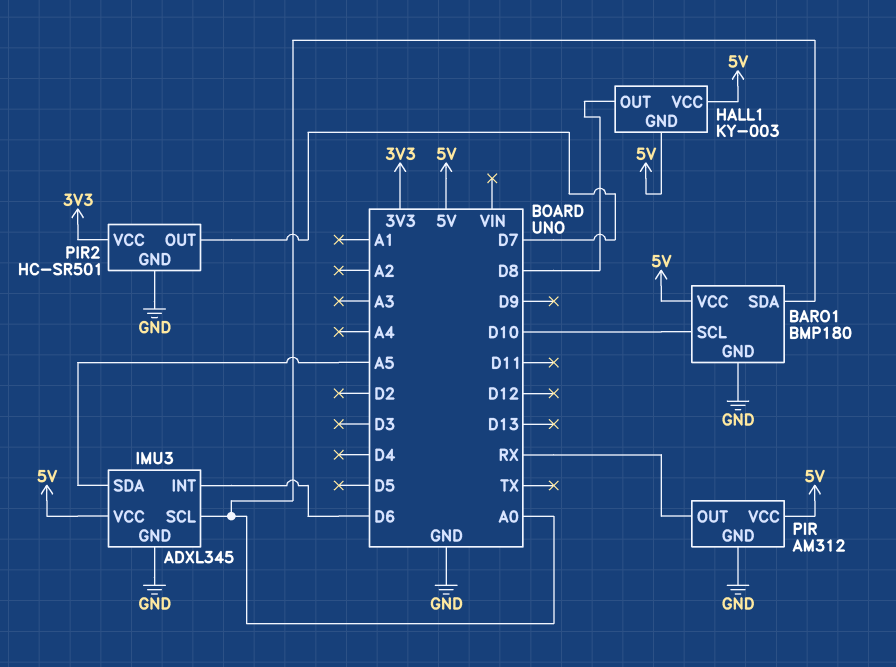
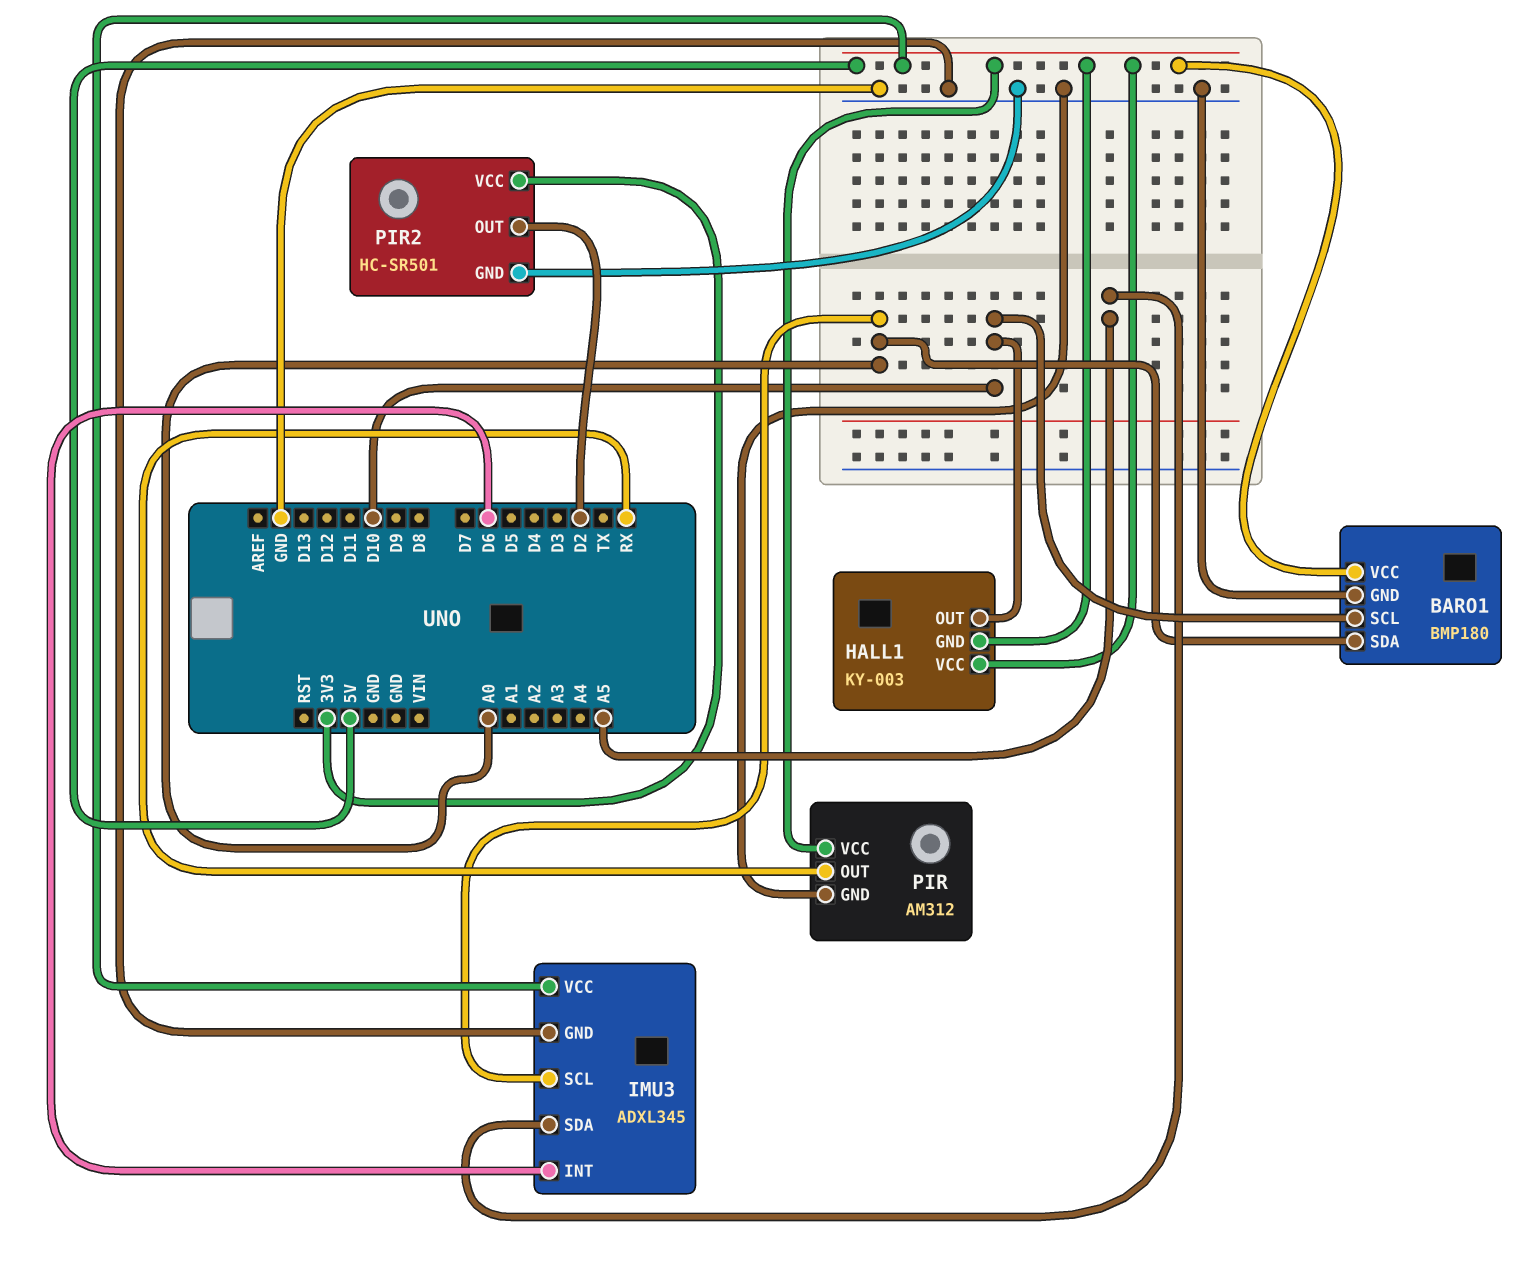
HALL1 pin OUT: D8 -> D10
PIR2 pin OUT: D7 -> D2

